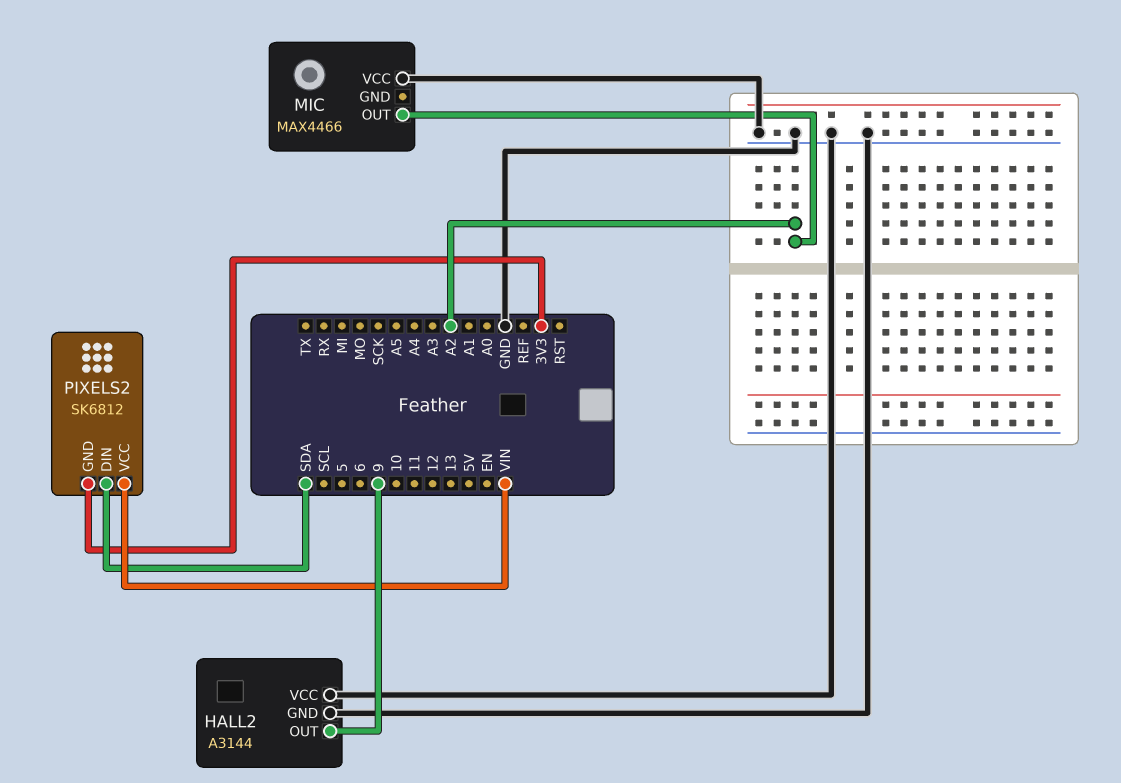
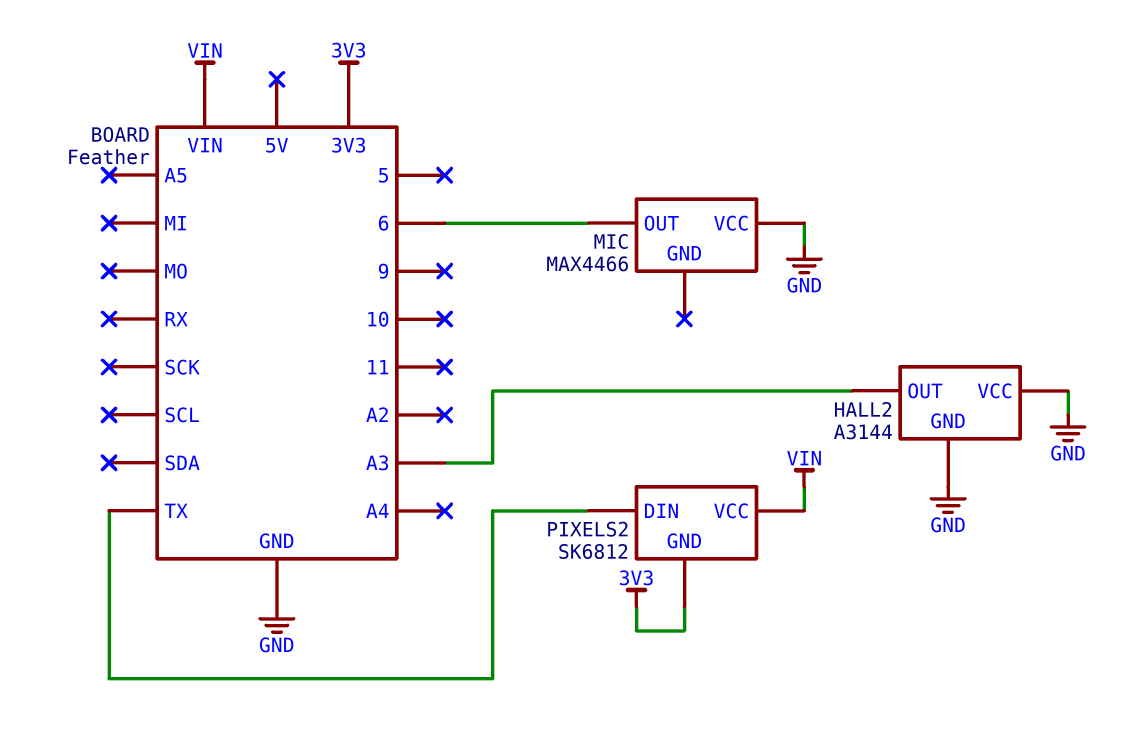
HALL2 pin OUT: 9 -> A3
MIC pin OUT: A2 -> 6
PIXELS2 pin DIN: SDA -> TX

